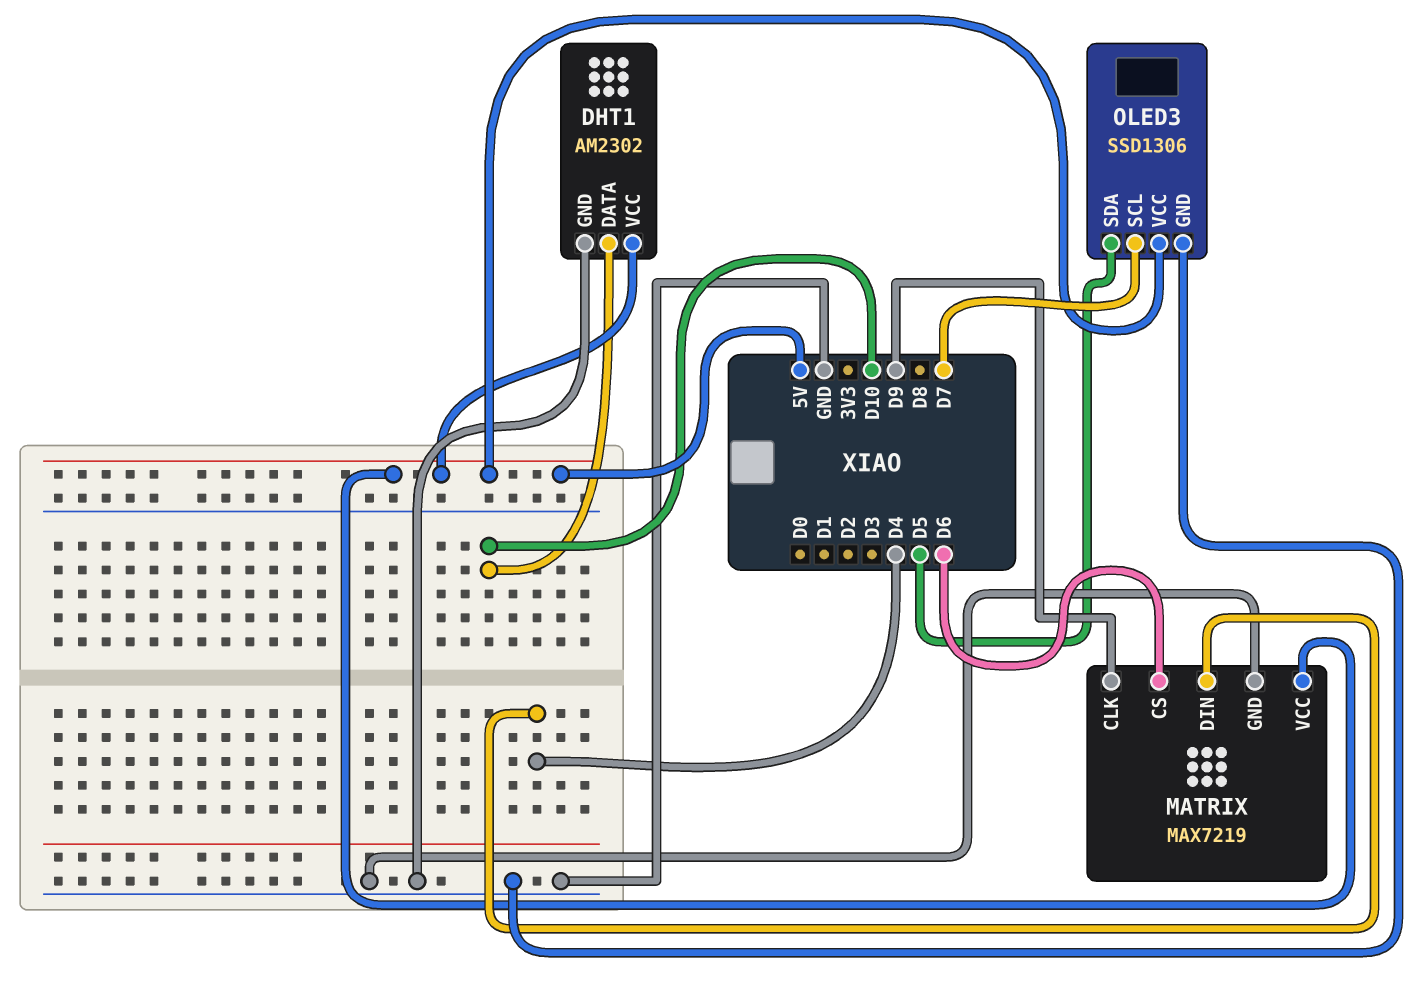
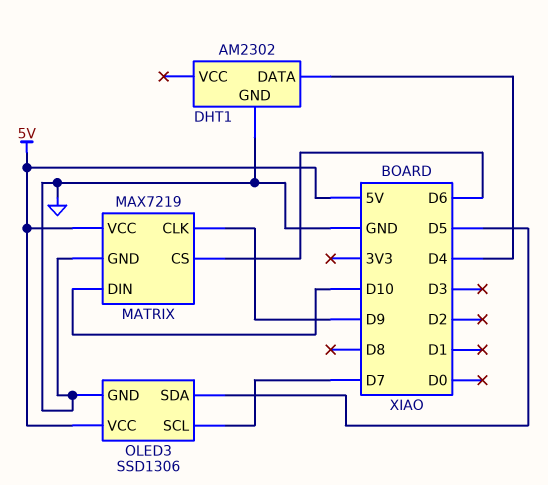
DHT1 pin DATA: D10 -> D4
DHT1 pin VCC: 5V -> none
MATRIX pin DIN: D4 -> D10

